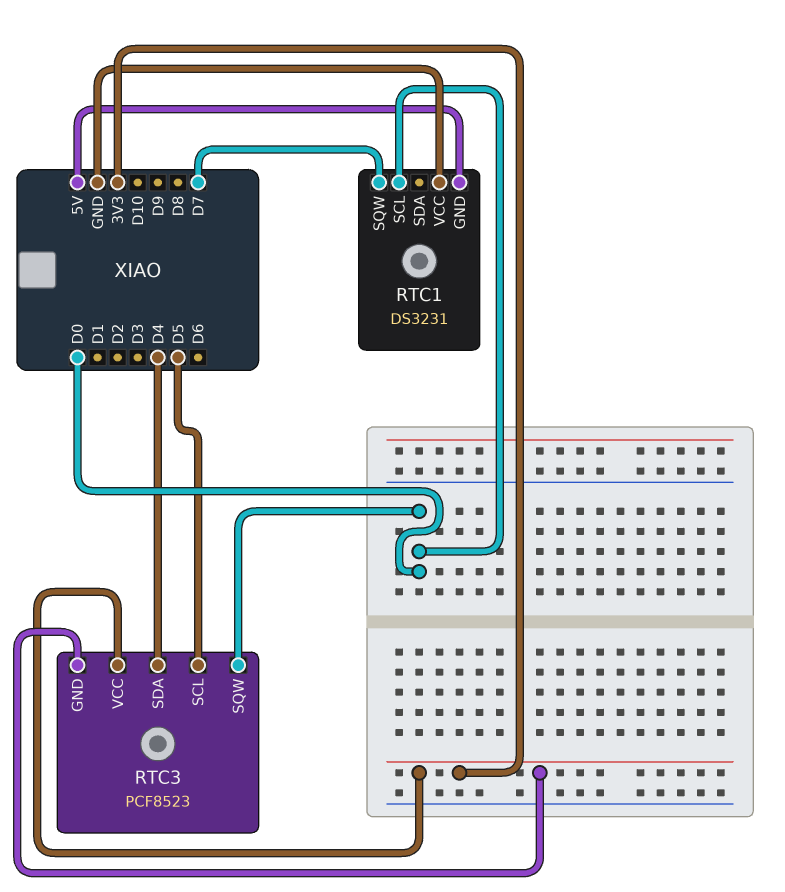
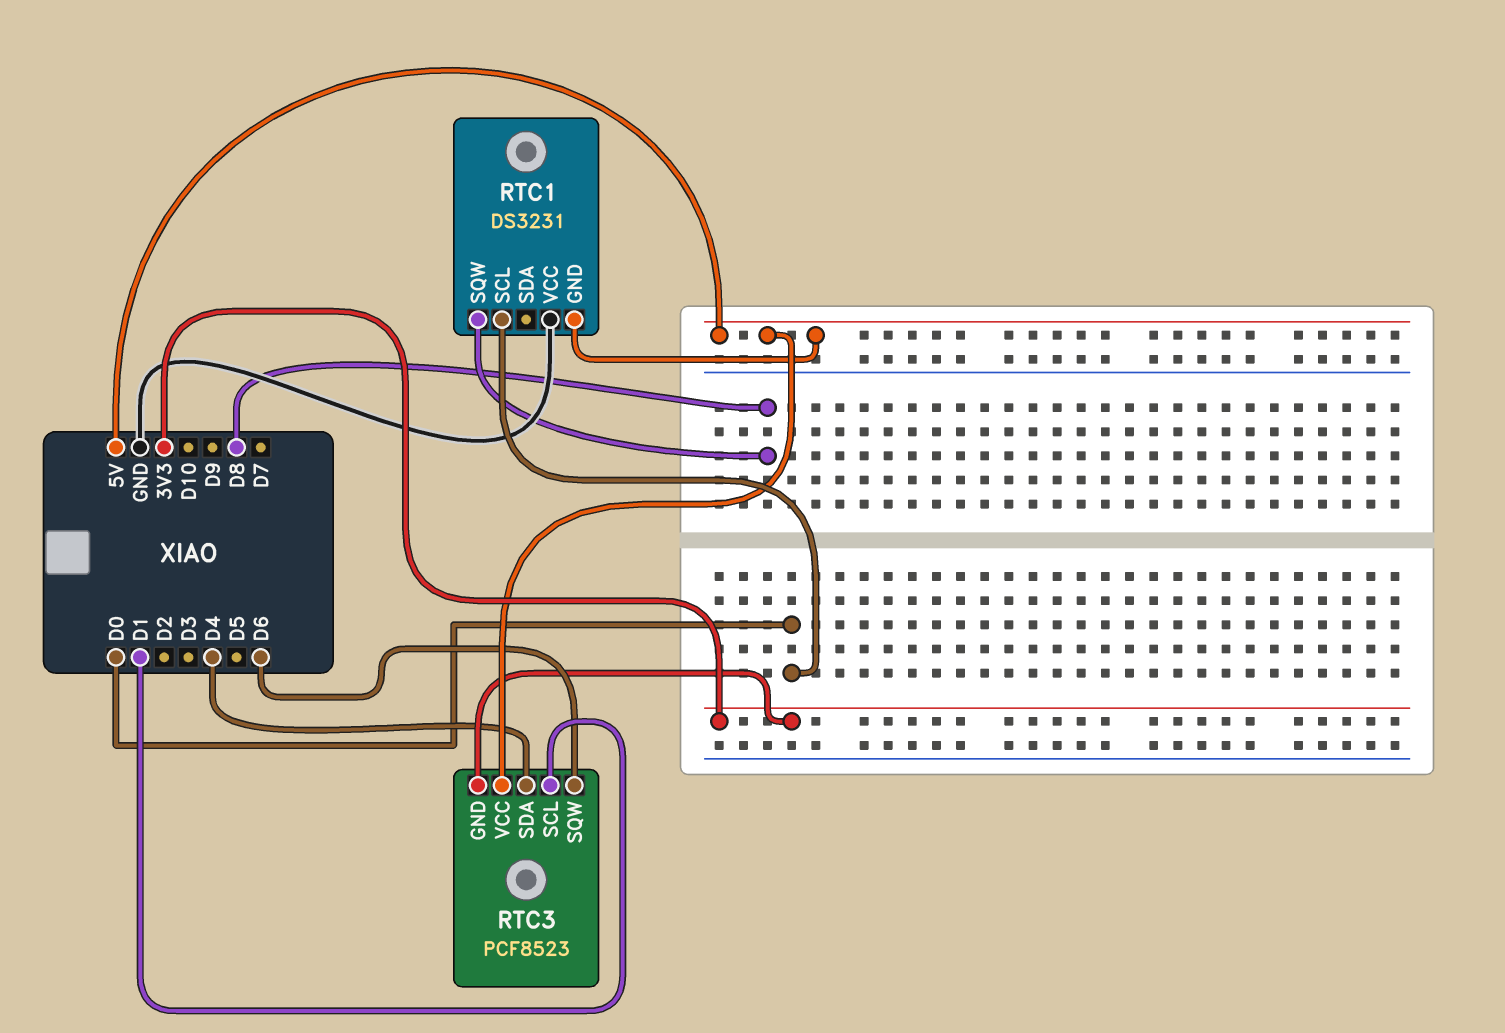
RTC1 pin SQW: D7 -> D8
RTC3 pin SCL: D5 -> D1
RTC3 pin SQW: D0 -> D6
RTC3 pin VCC: 3V3 -> 5V

